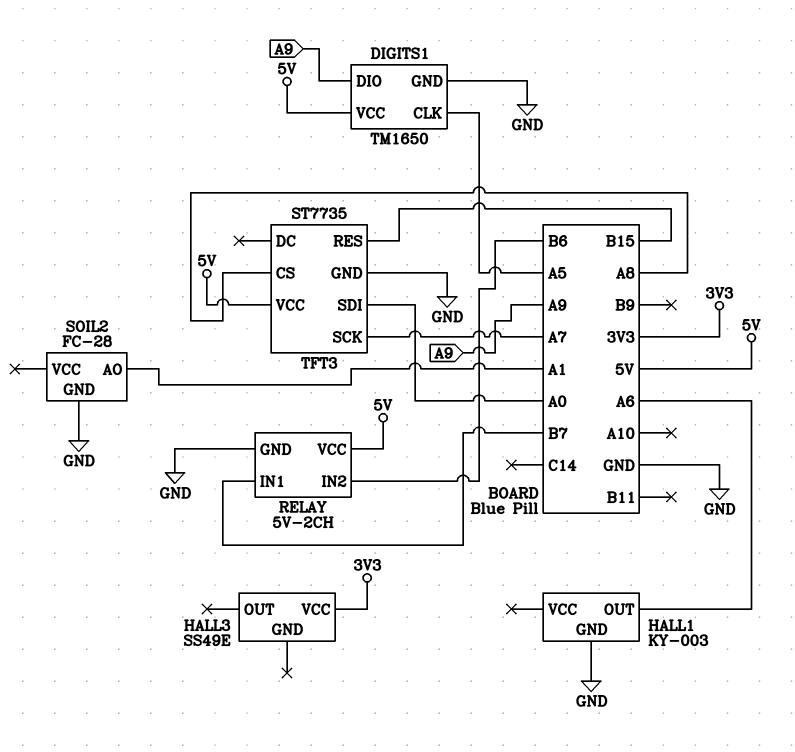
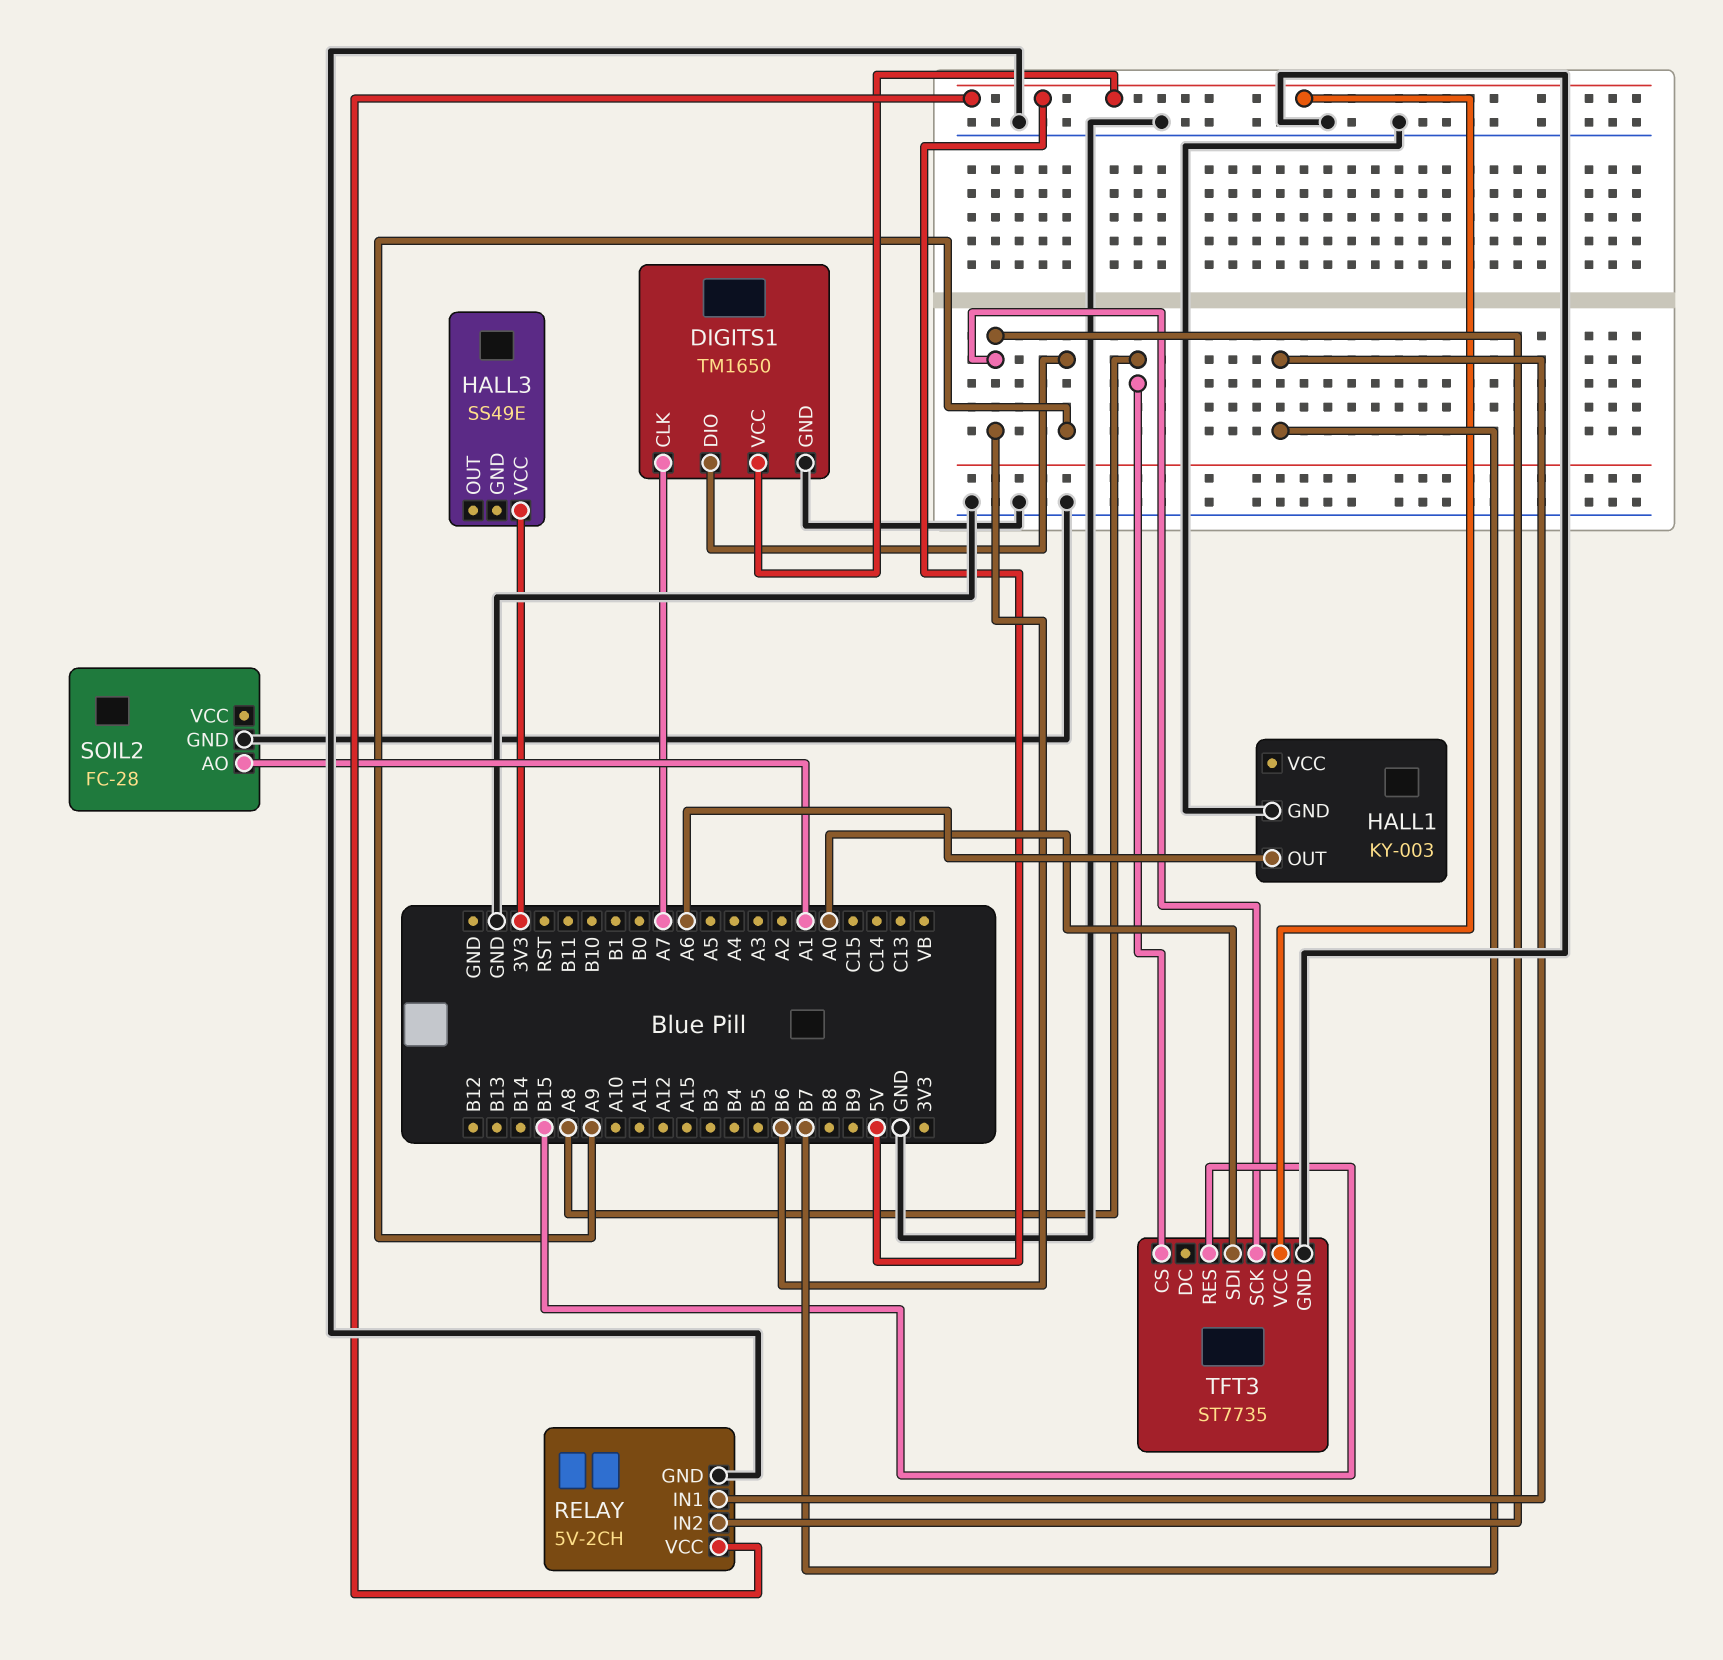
DIGITS1 pin CLK: A5 -> A7
TFT3 pin SCK: A7 -> B6

